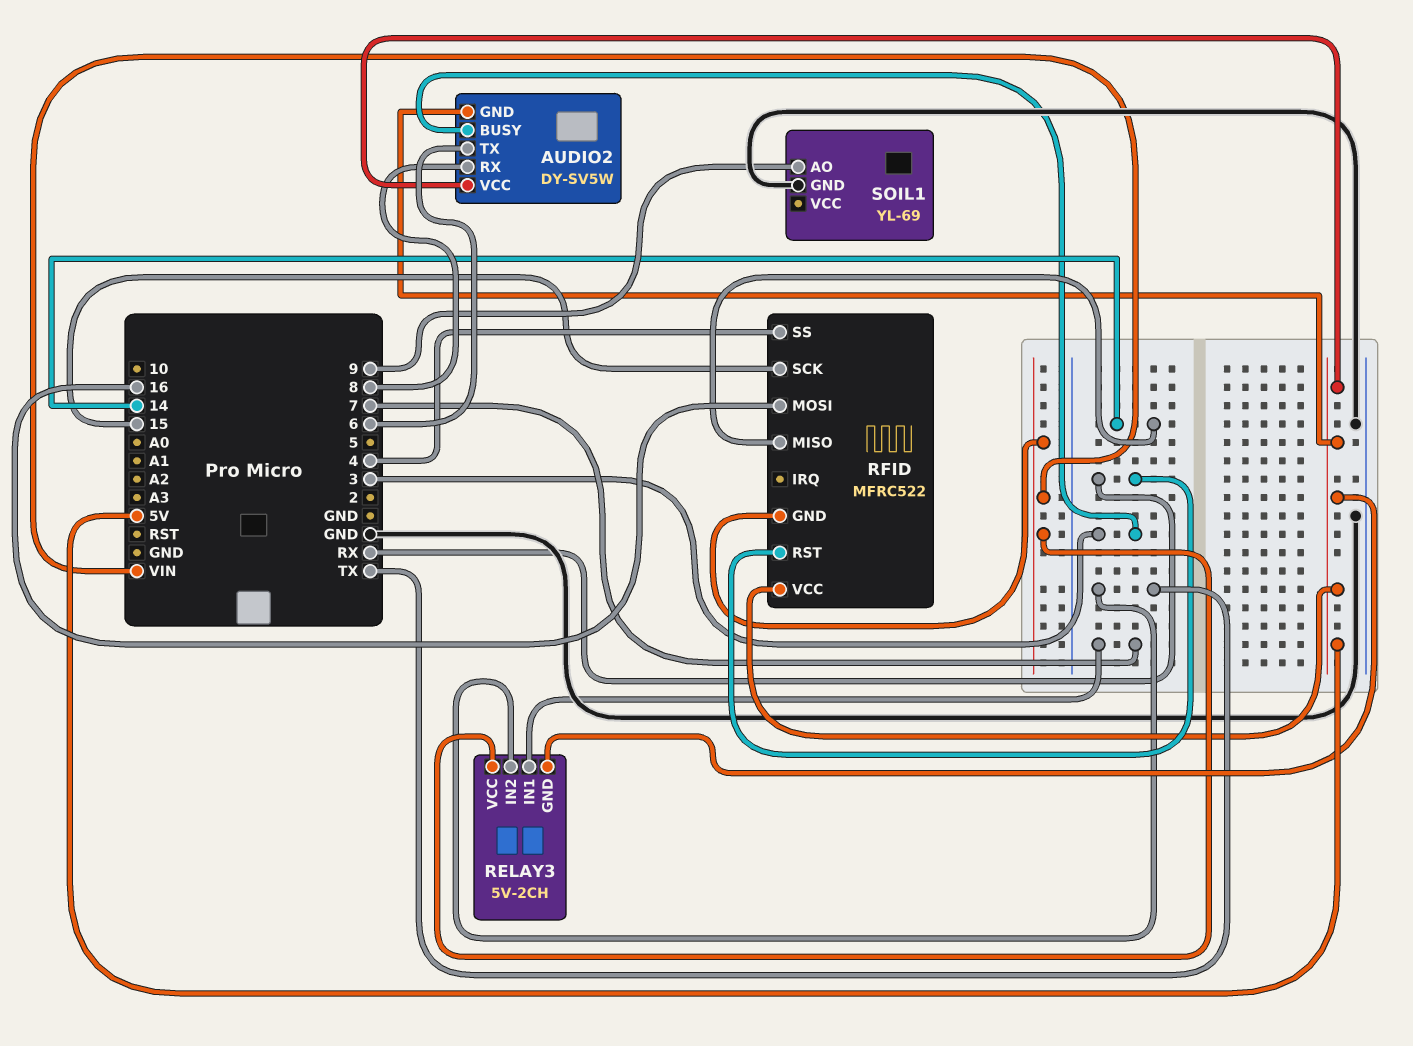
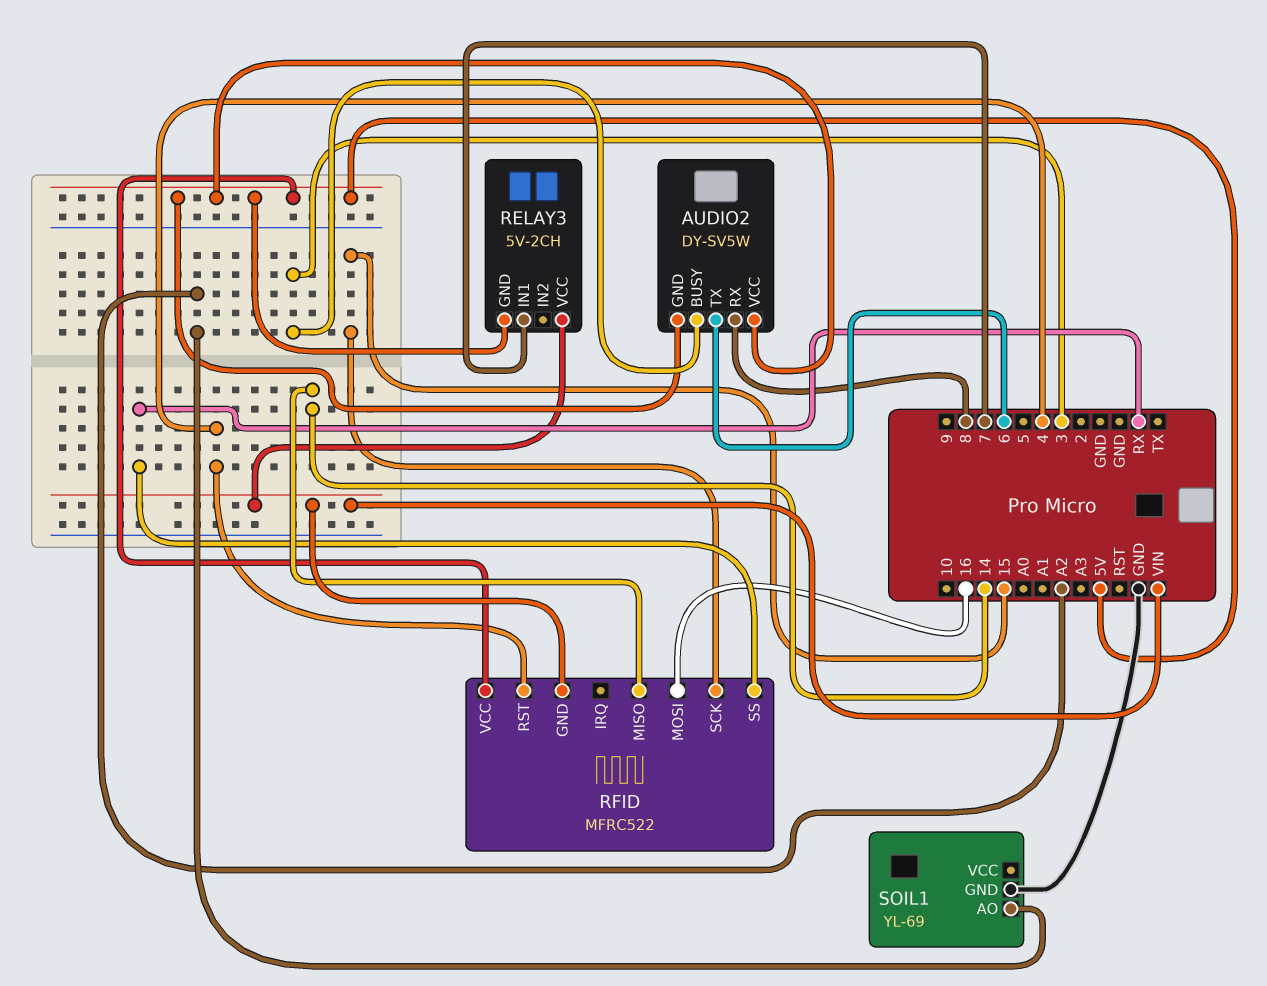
RELAY3 pin IN2: TX -> none
RFID pin RST: RX -> 4
RFID pin SS: 4 -> RX
SOIL1 pin AO: 9 -> A2

